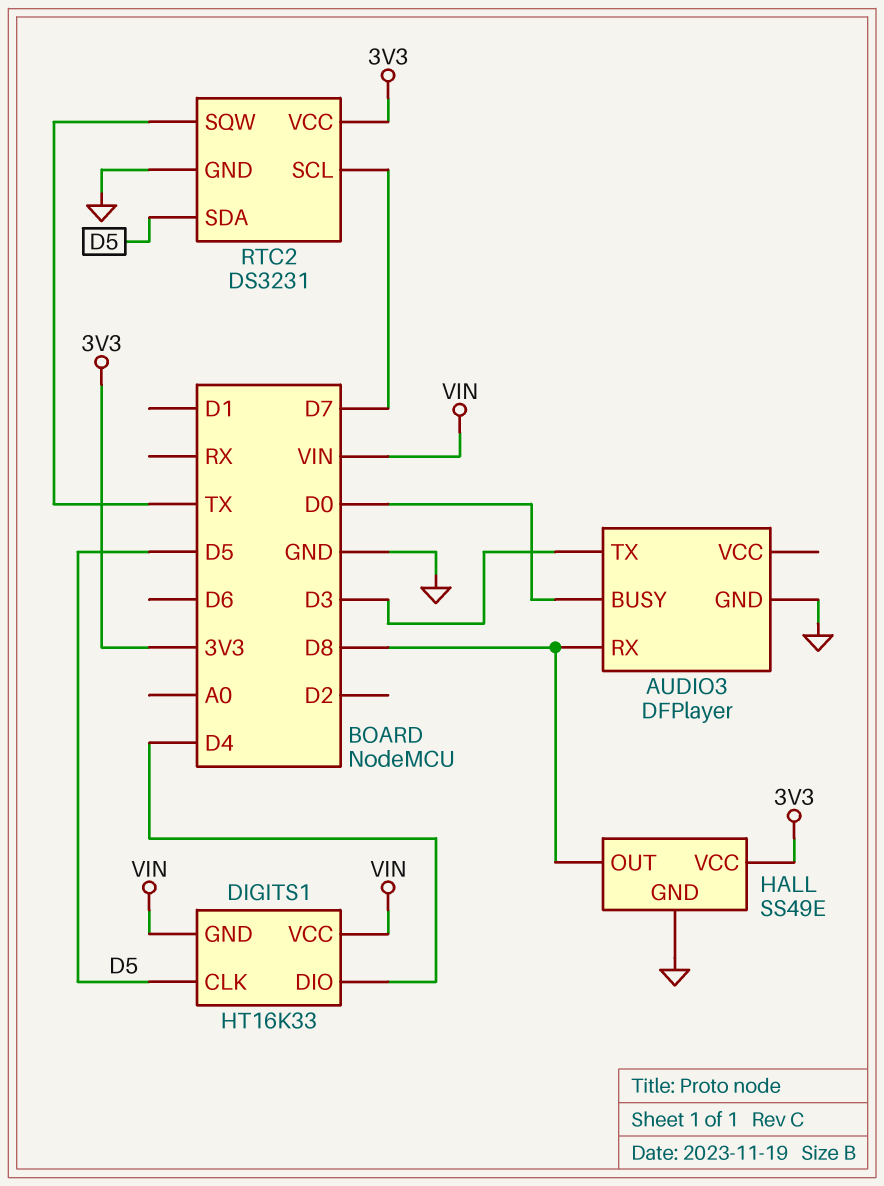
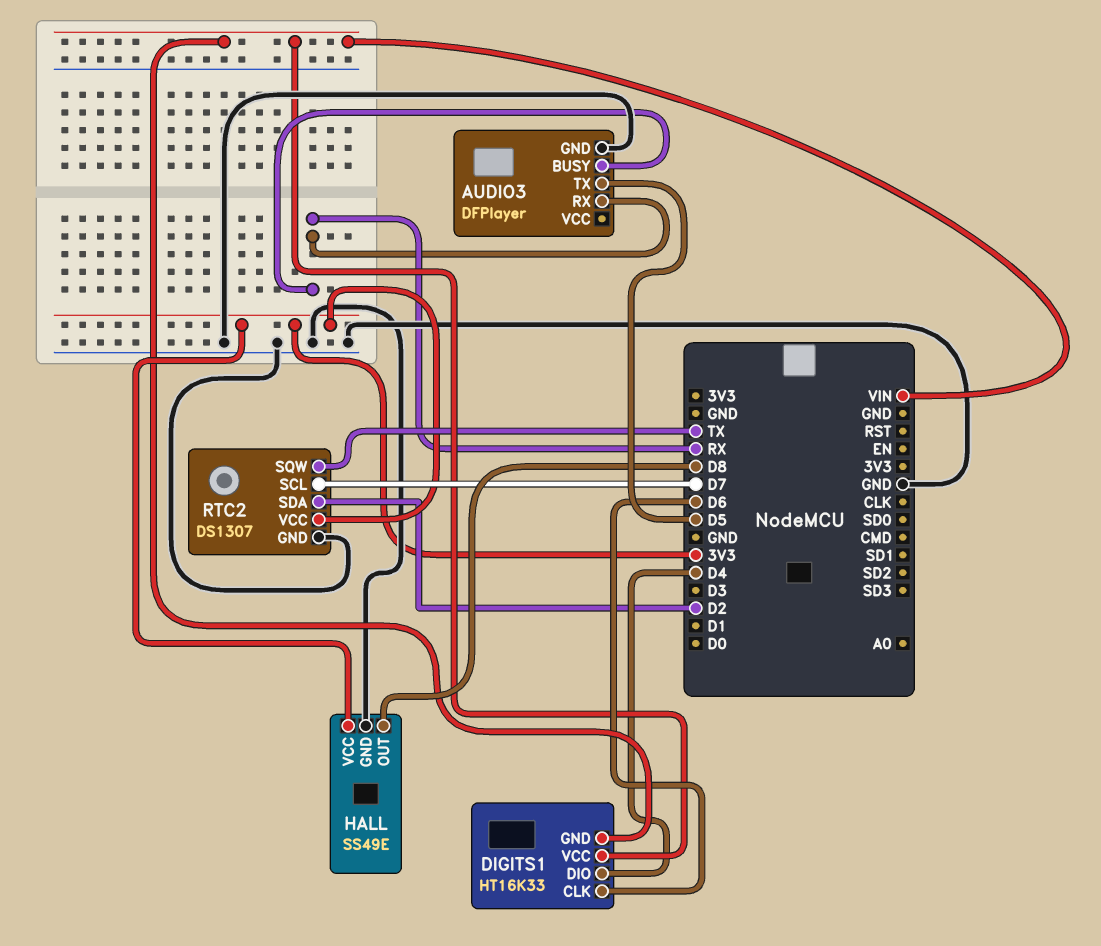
AUDIO3 pin BUSY: D0 -> RX
AUDIO3 pin RX: D8 -> RX
AUDIO3 pin TX: D3 -> D5
DIGITS1 pin CLK: D5 -> D6
RTC2: DS3231 -> DS1307
RTC2 pin SDA: D5 -> D2

